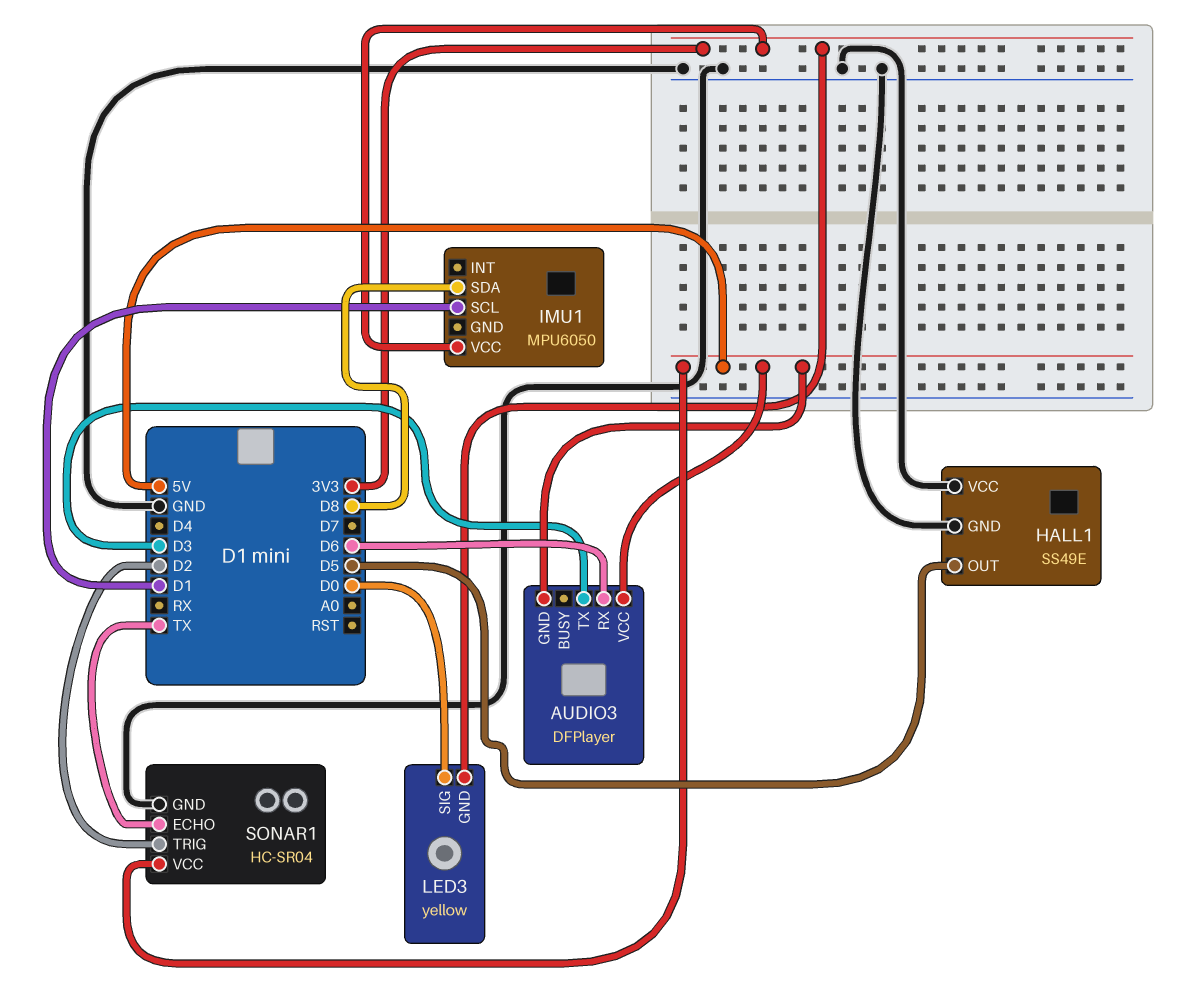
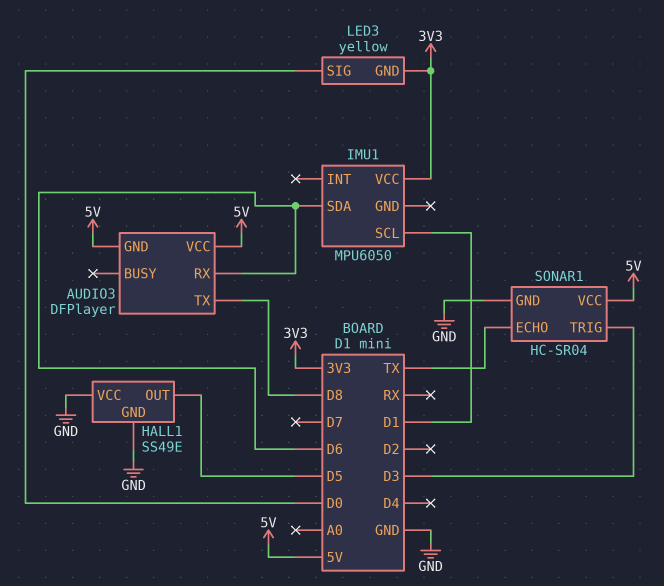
AUDIO3 pin TX: D3 -> D8
IMU1 pin SDA: D8 -> D6
SONAR1 pin TRIG: D2 -> D3

